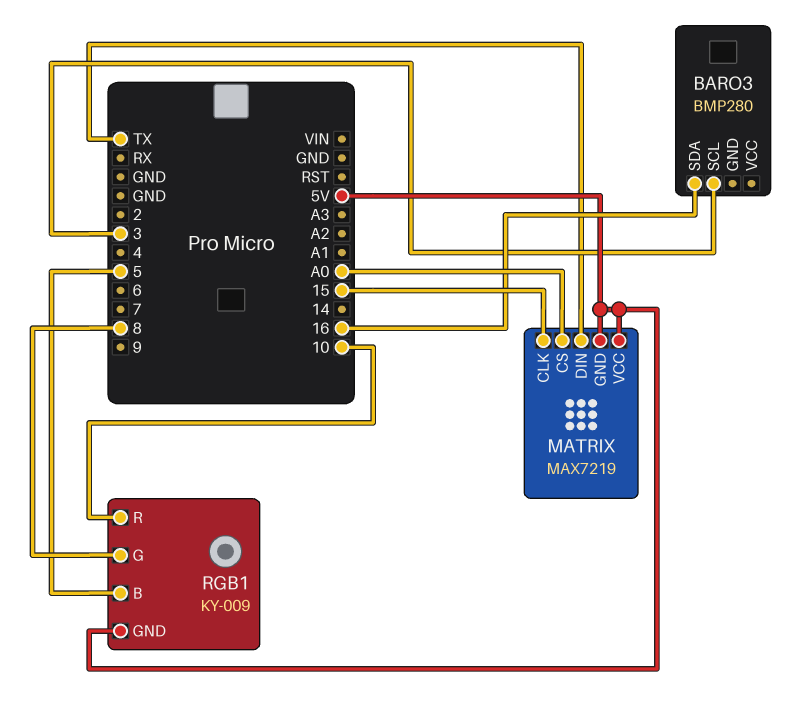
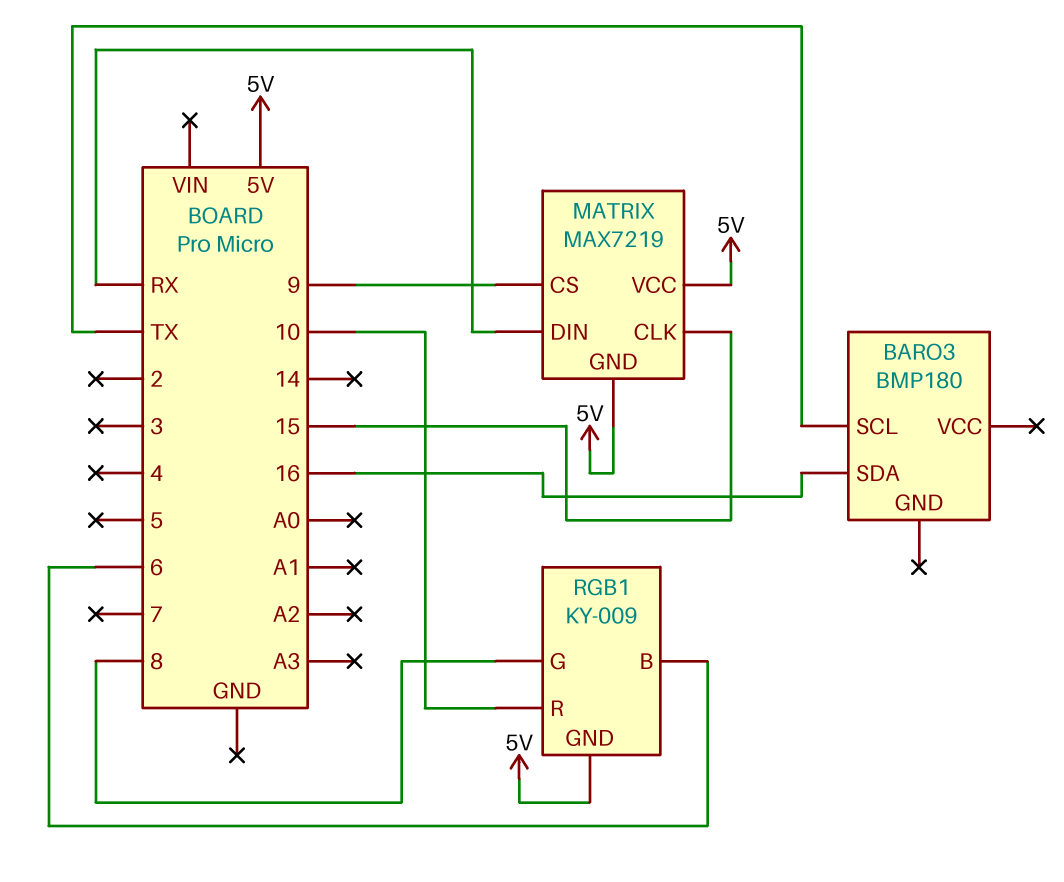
BARO3: BMP280 -> BMP180
BARO3 pin SCL: 3 -> TX
MATRIX pin CS: A0 -> 9
MATRIX pin DIN: TX -> RX
RGB1 pin B: 5 -> 6

